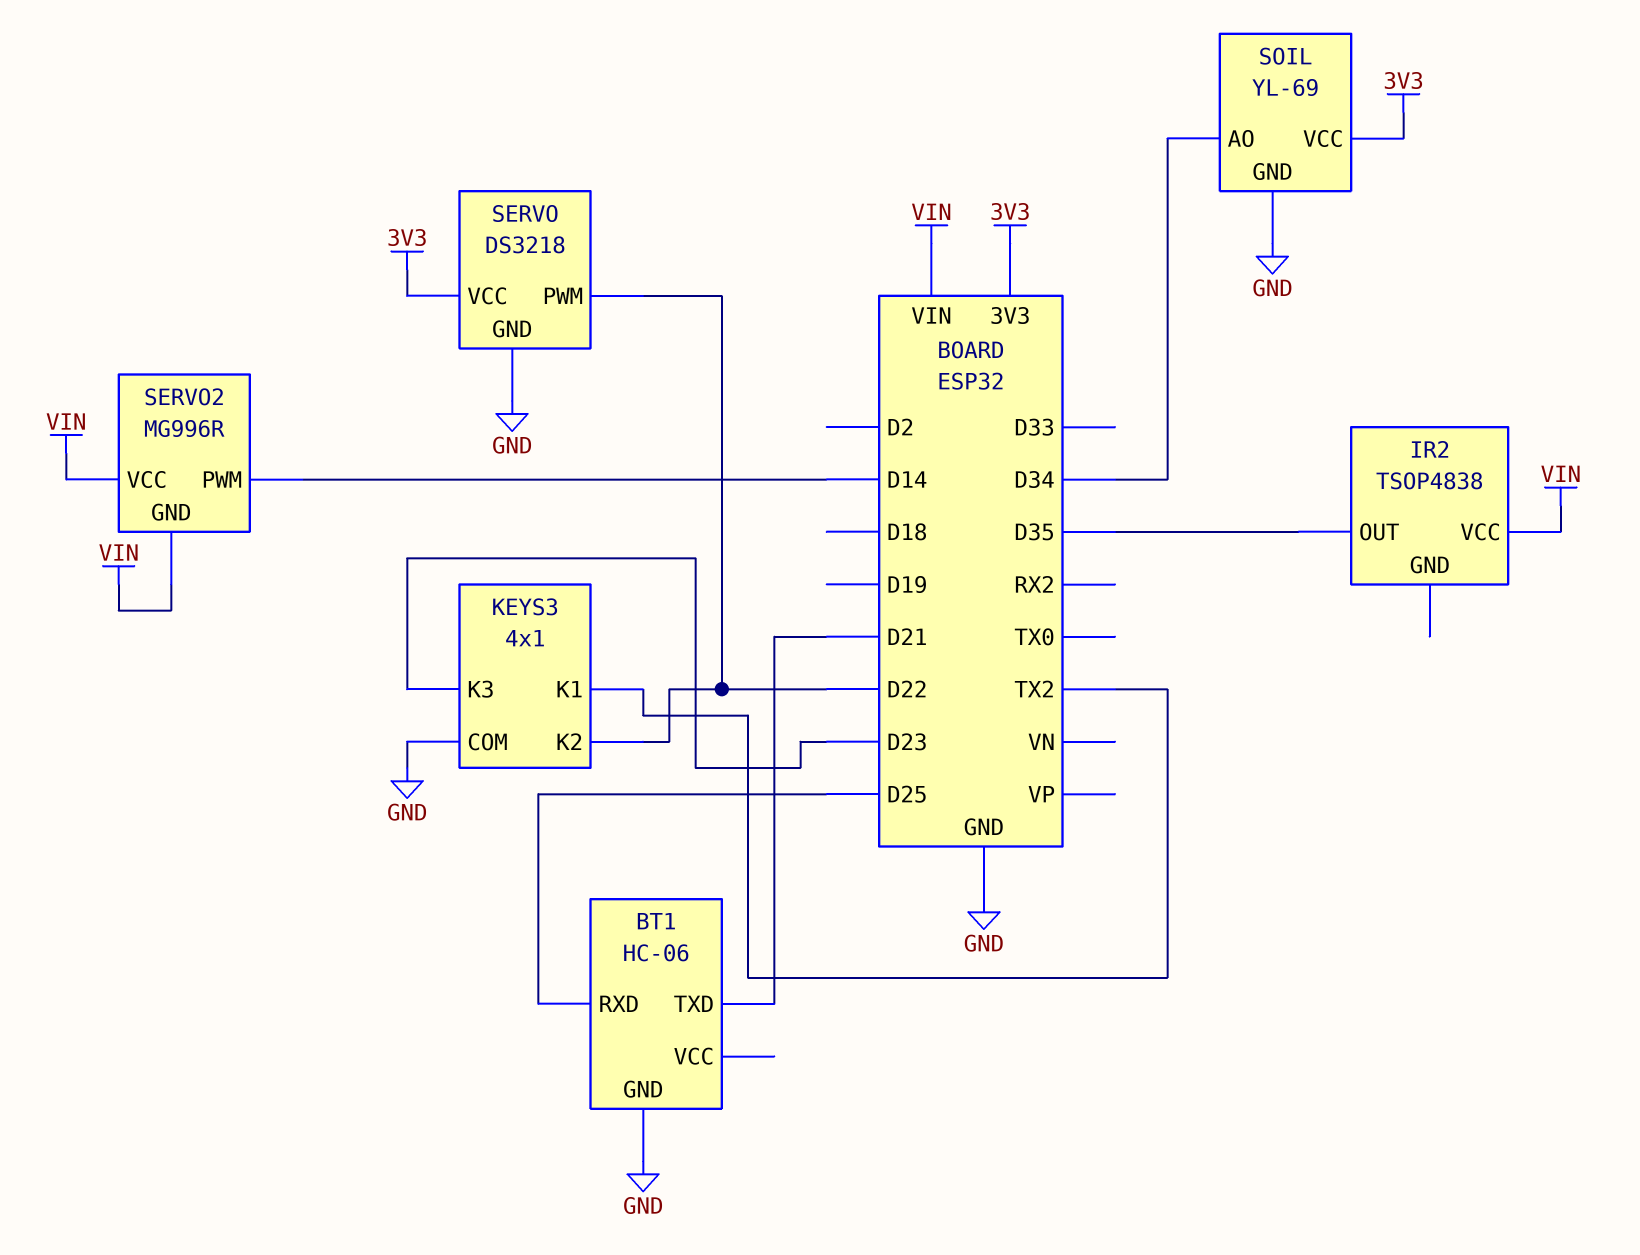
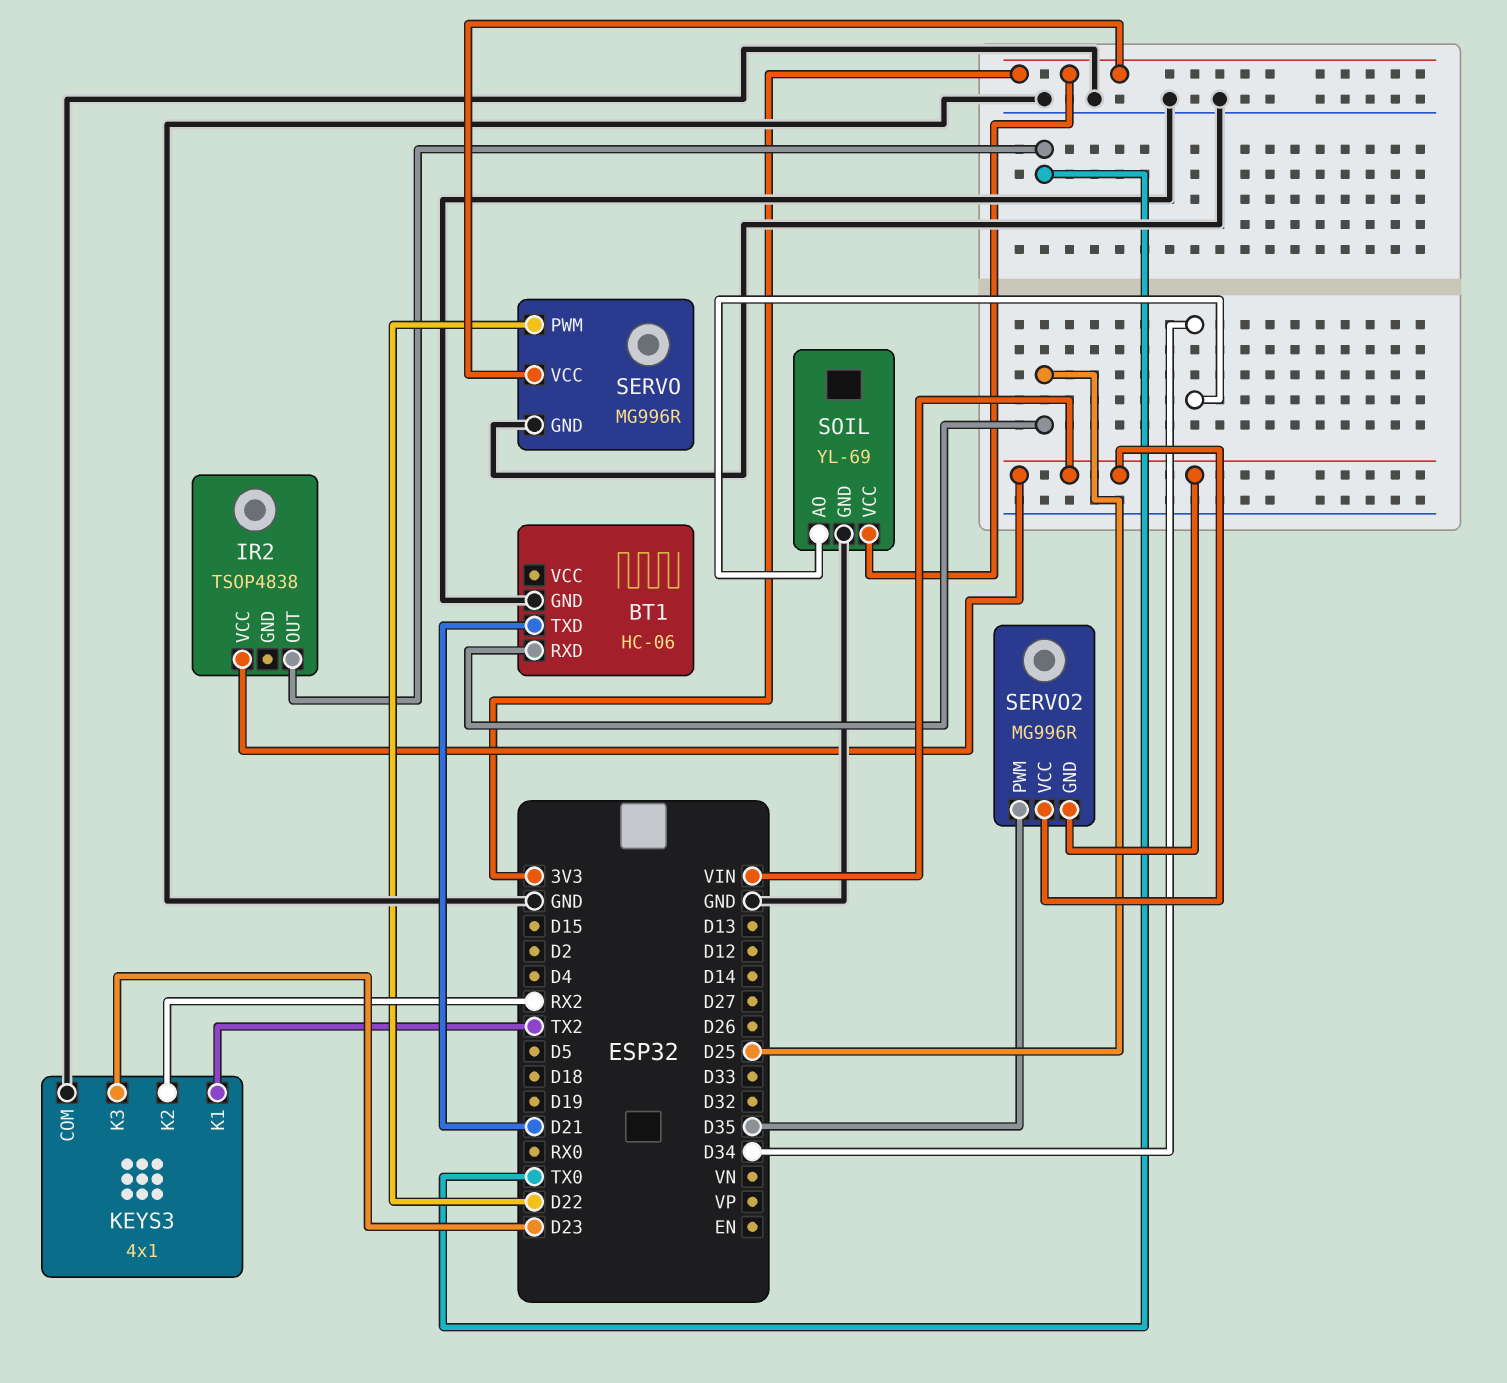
IR2 pin OUT: D35 -> TX0
KEYS3 pin K2: D22 -> RX2
SERVO: DS3218 -> MG996R
SERVO2 pin PWM: D14 -> D35

